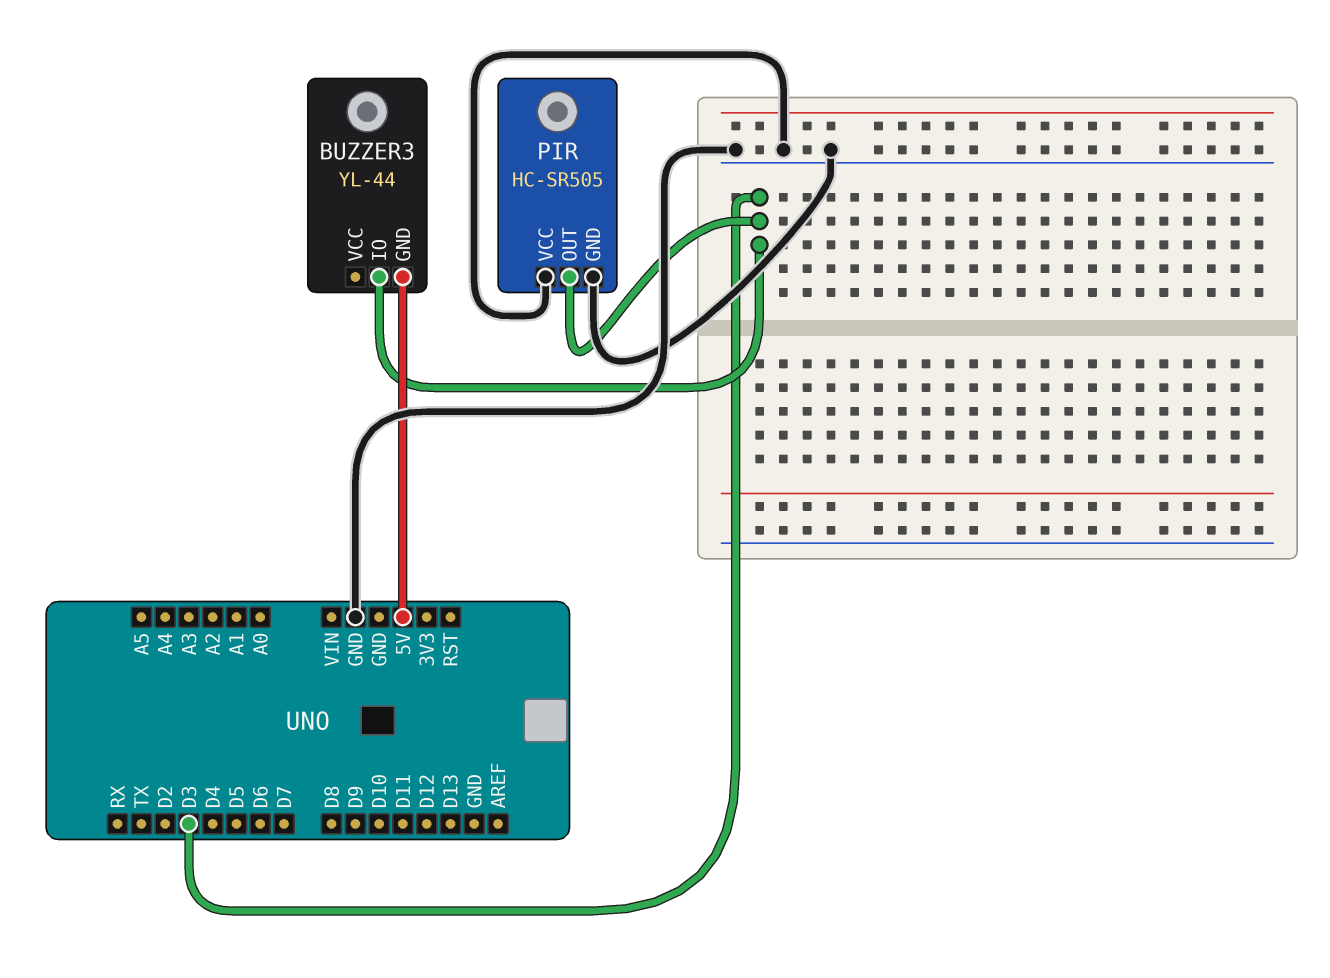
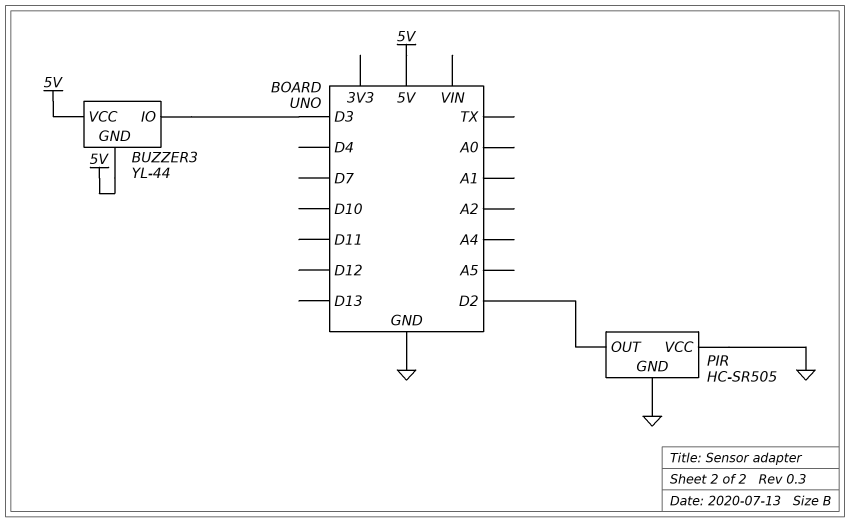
BUZZER3 pin VCC: none -> 5V
PIR pin OUT: D3 -> D2

